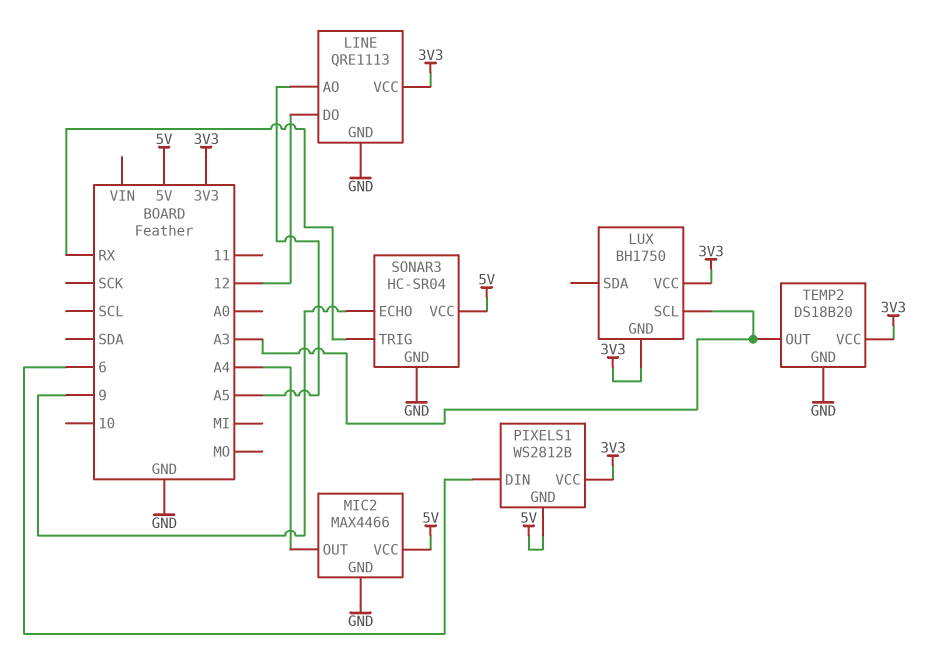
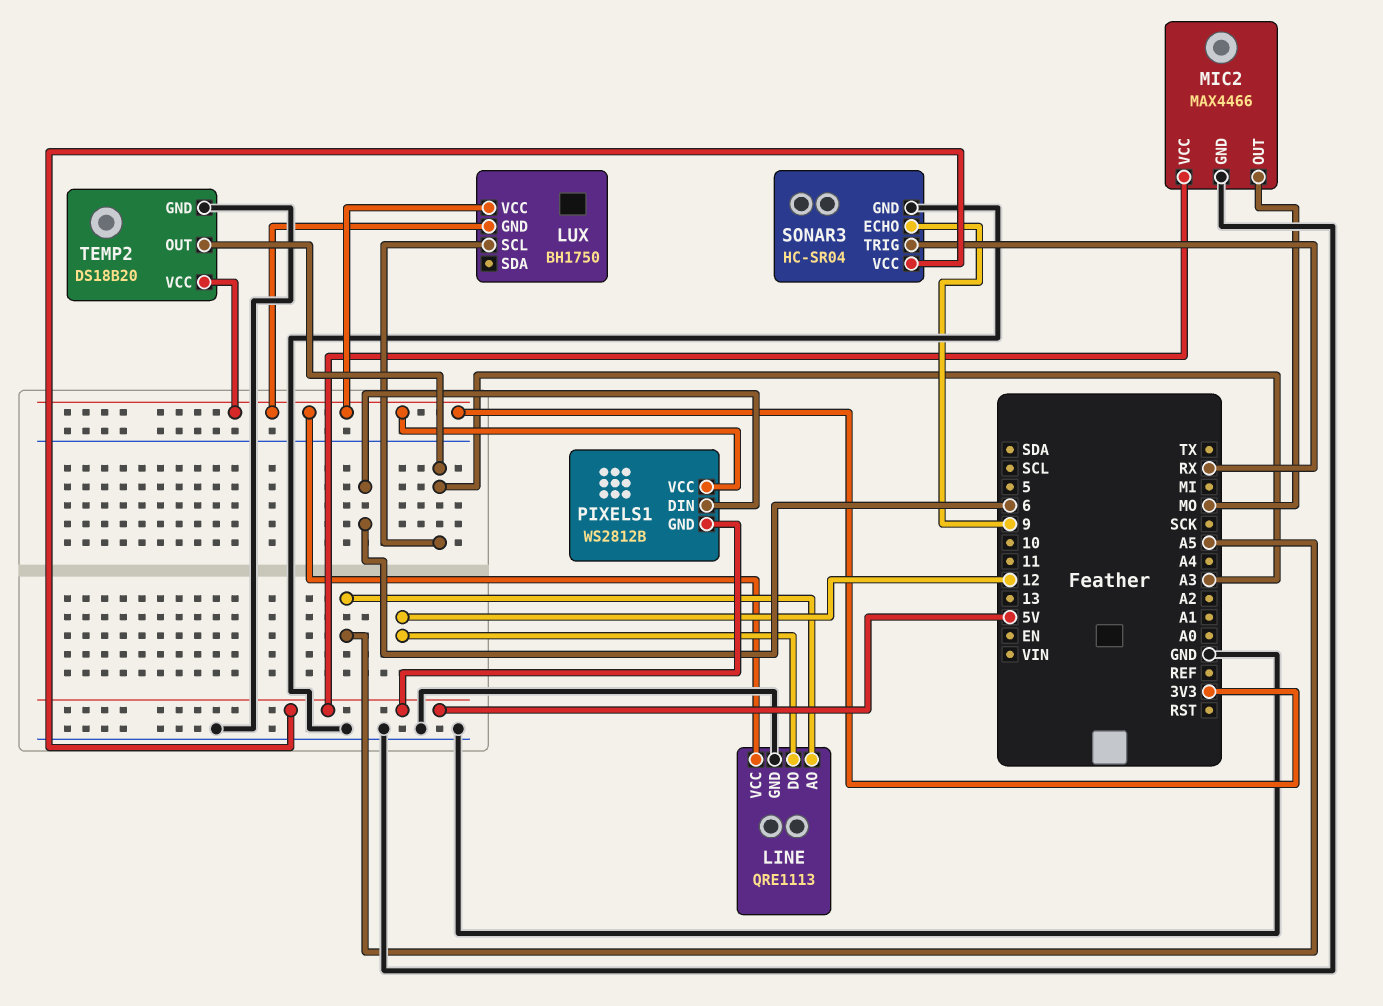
MIC2 pin OUT: A4 -> MO

